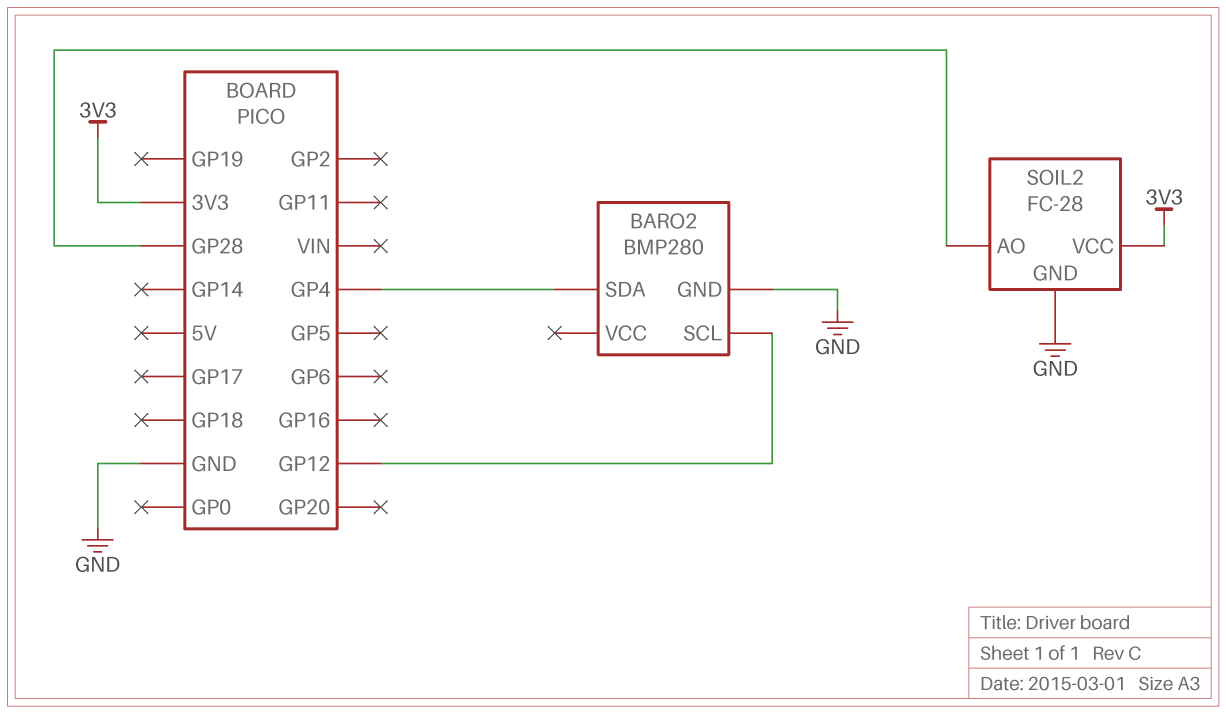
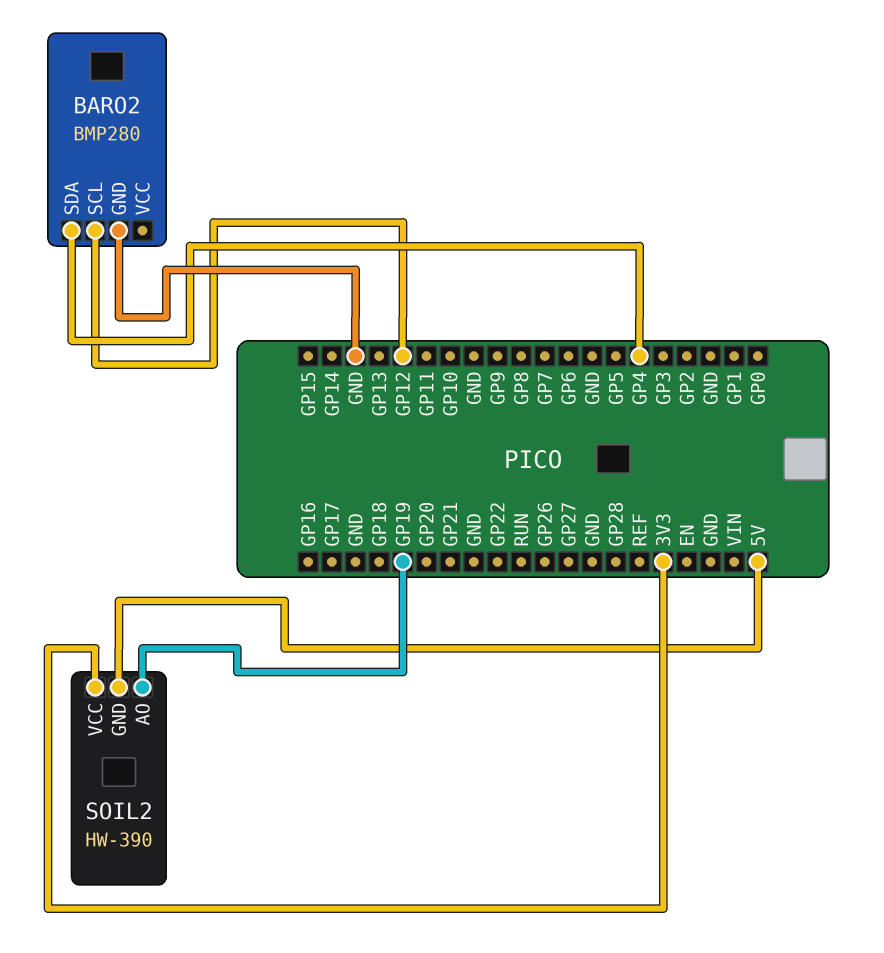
SOIL2: FC-28 -> HW-390
SOIL2 pin AO: GP28 -> GP19
SOIL2 pin GND: GND -> 5V

